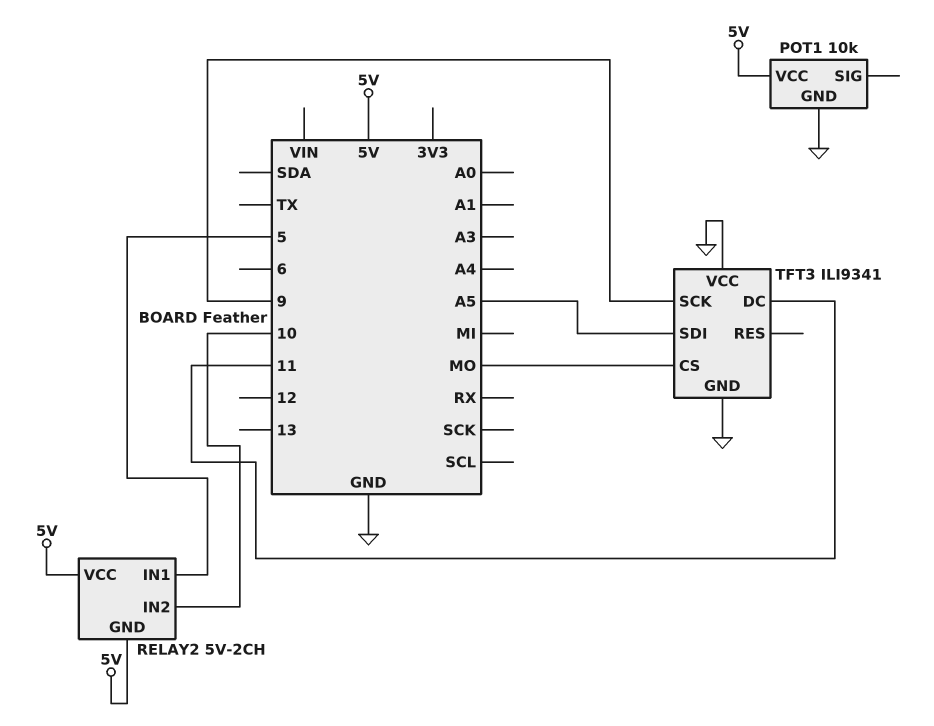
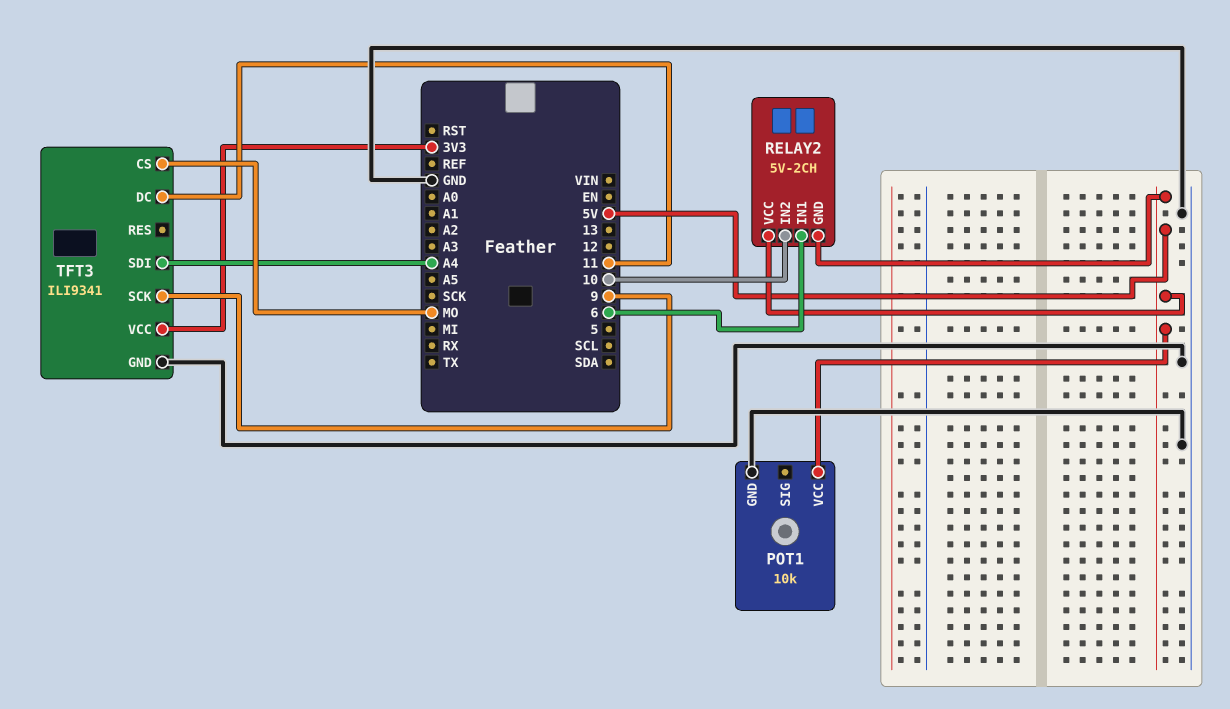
RELAY2 pin IN1: 5 -> 6
TFT3 pin SDI: A5 -> A4
TFT3 pin VCC: GND -> 3V3

